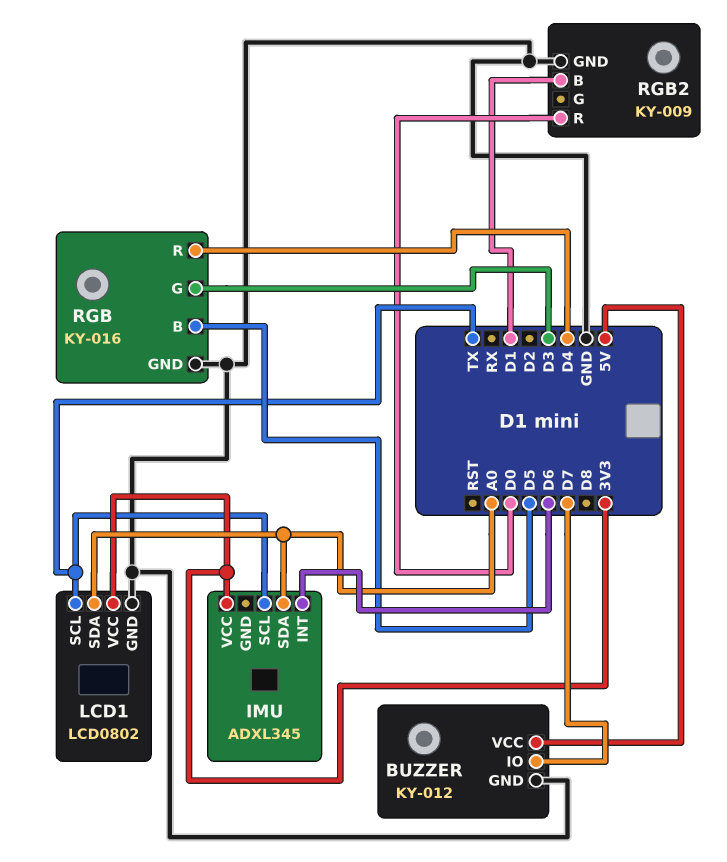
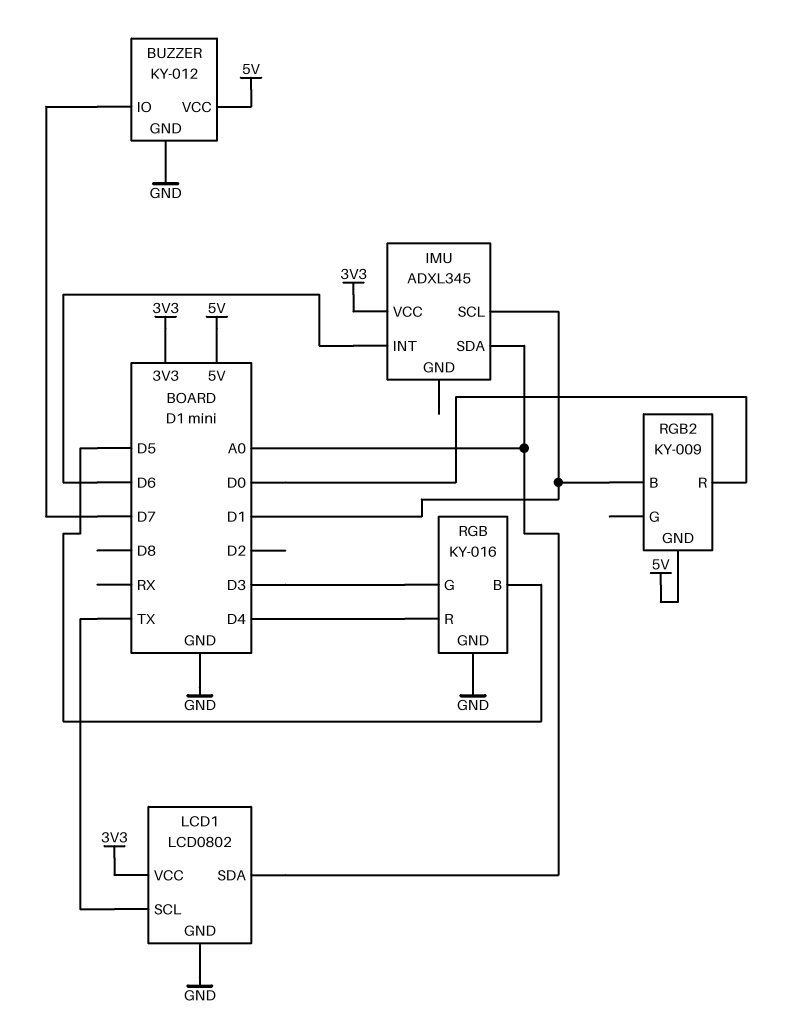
IMU pin SCL: TX -> D1
RGB2 pin GND: GND -> 5V

